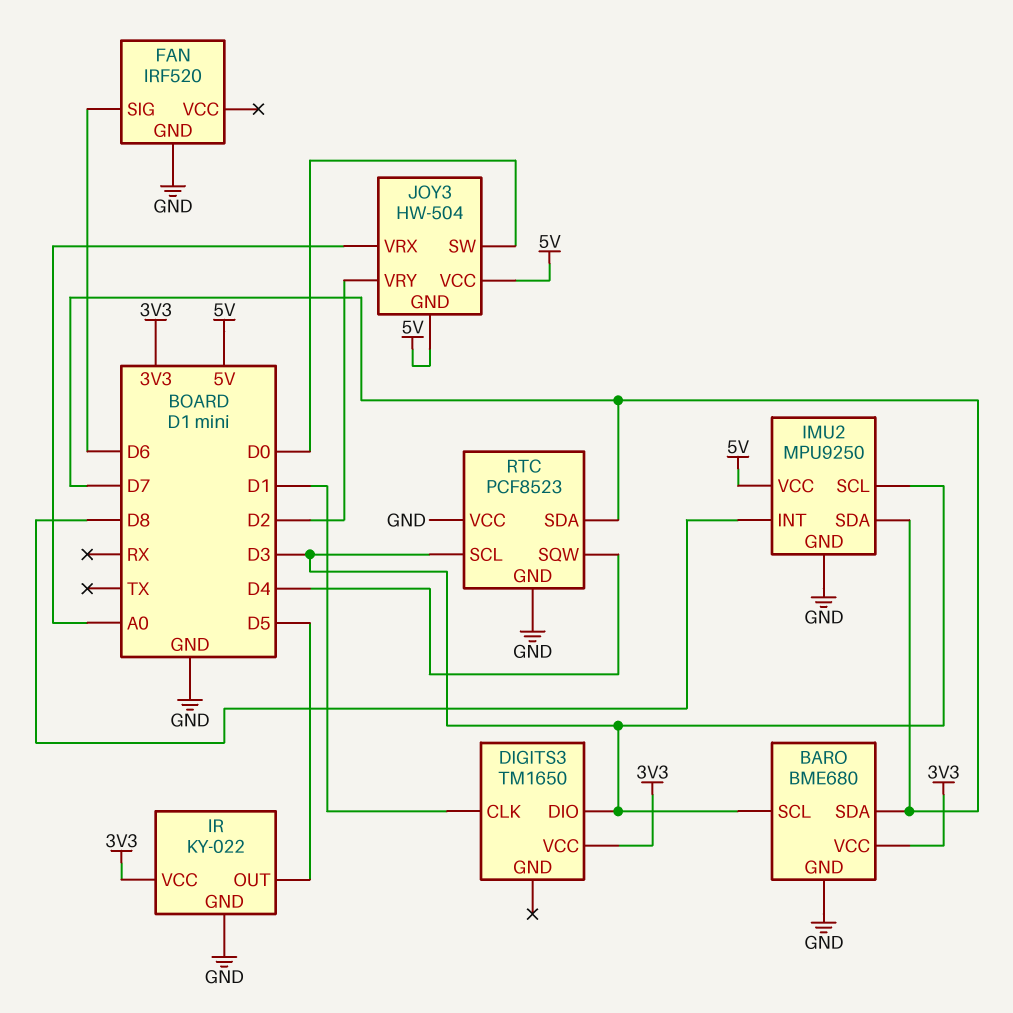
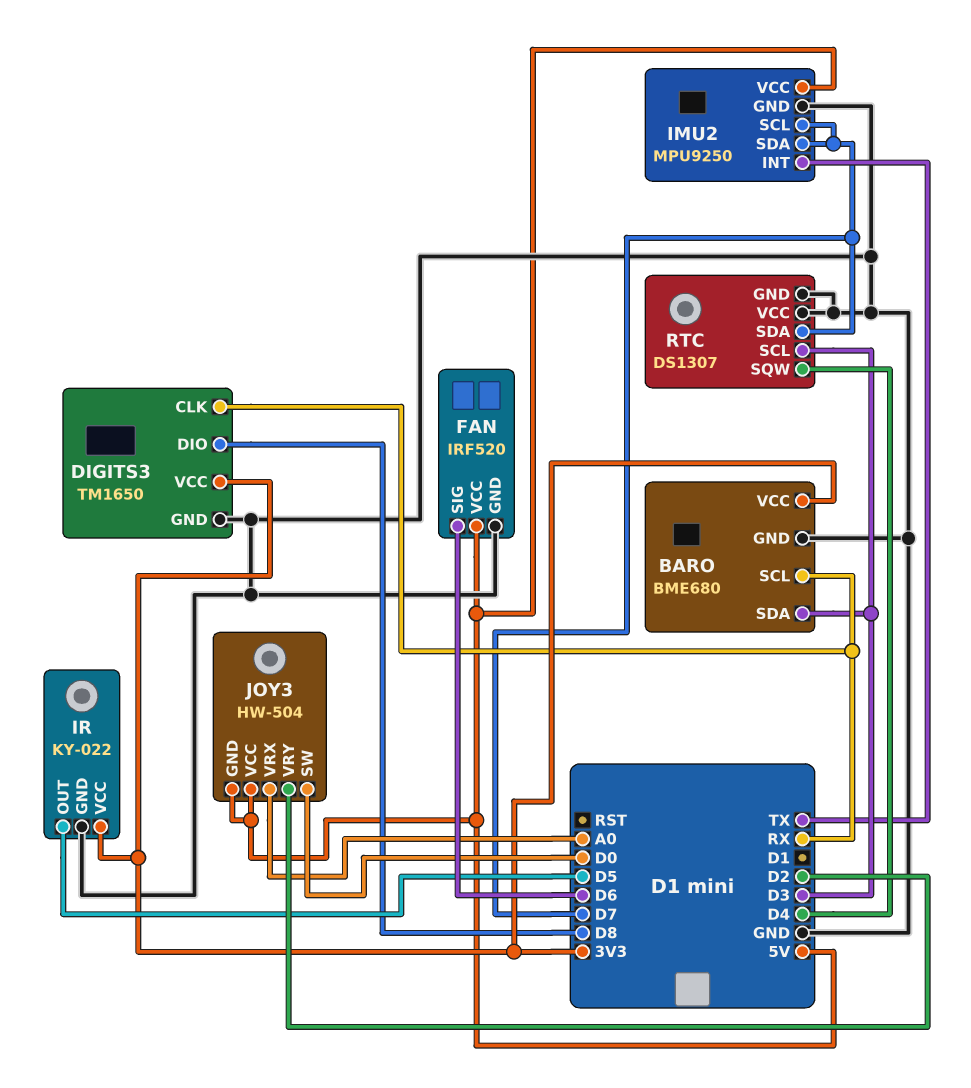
BARO pin SCL: D3 -> RX
BARO pin SDA: D7 -> D3
DIGITS3 pin CLK: D1 -> RX
DIGITS3 pin DIO: D3 -> D8
DIGITS3 pin GND: none -> GND
FAN pin VCC: none -> 5V
IMU2 pin INT: D8 -> TX
IMU2 pin SCL: D3 -> D7
RTC: PCF8523 -> DS1307

